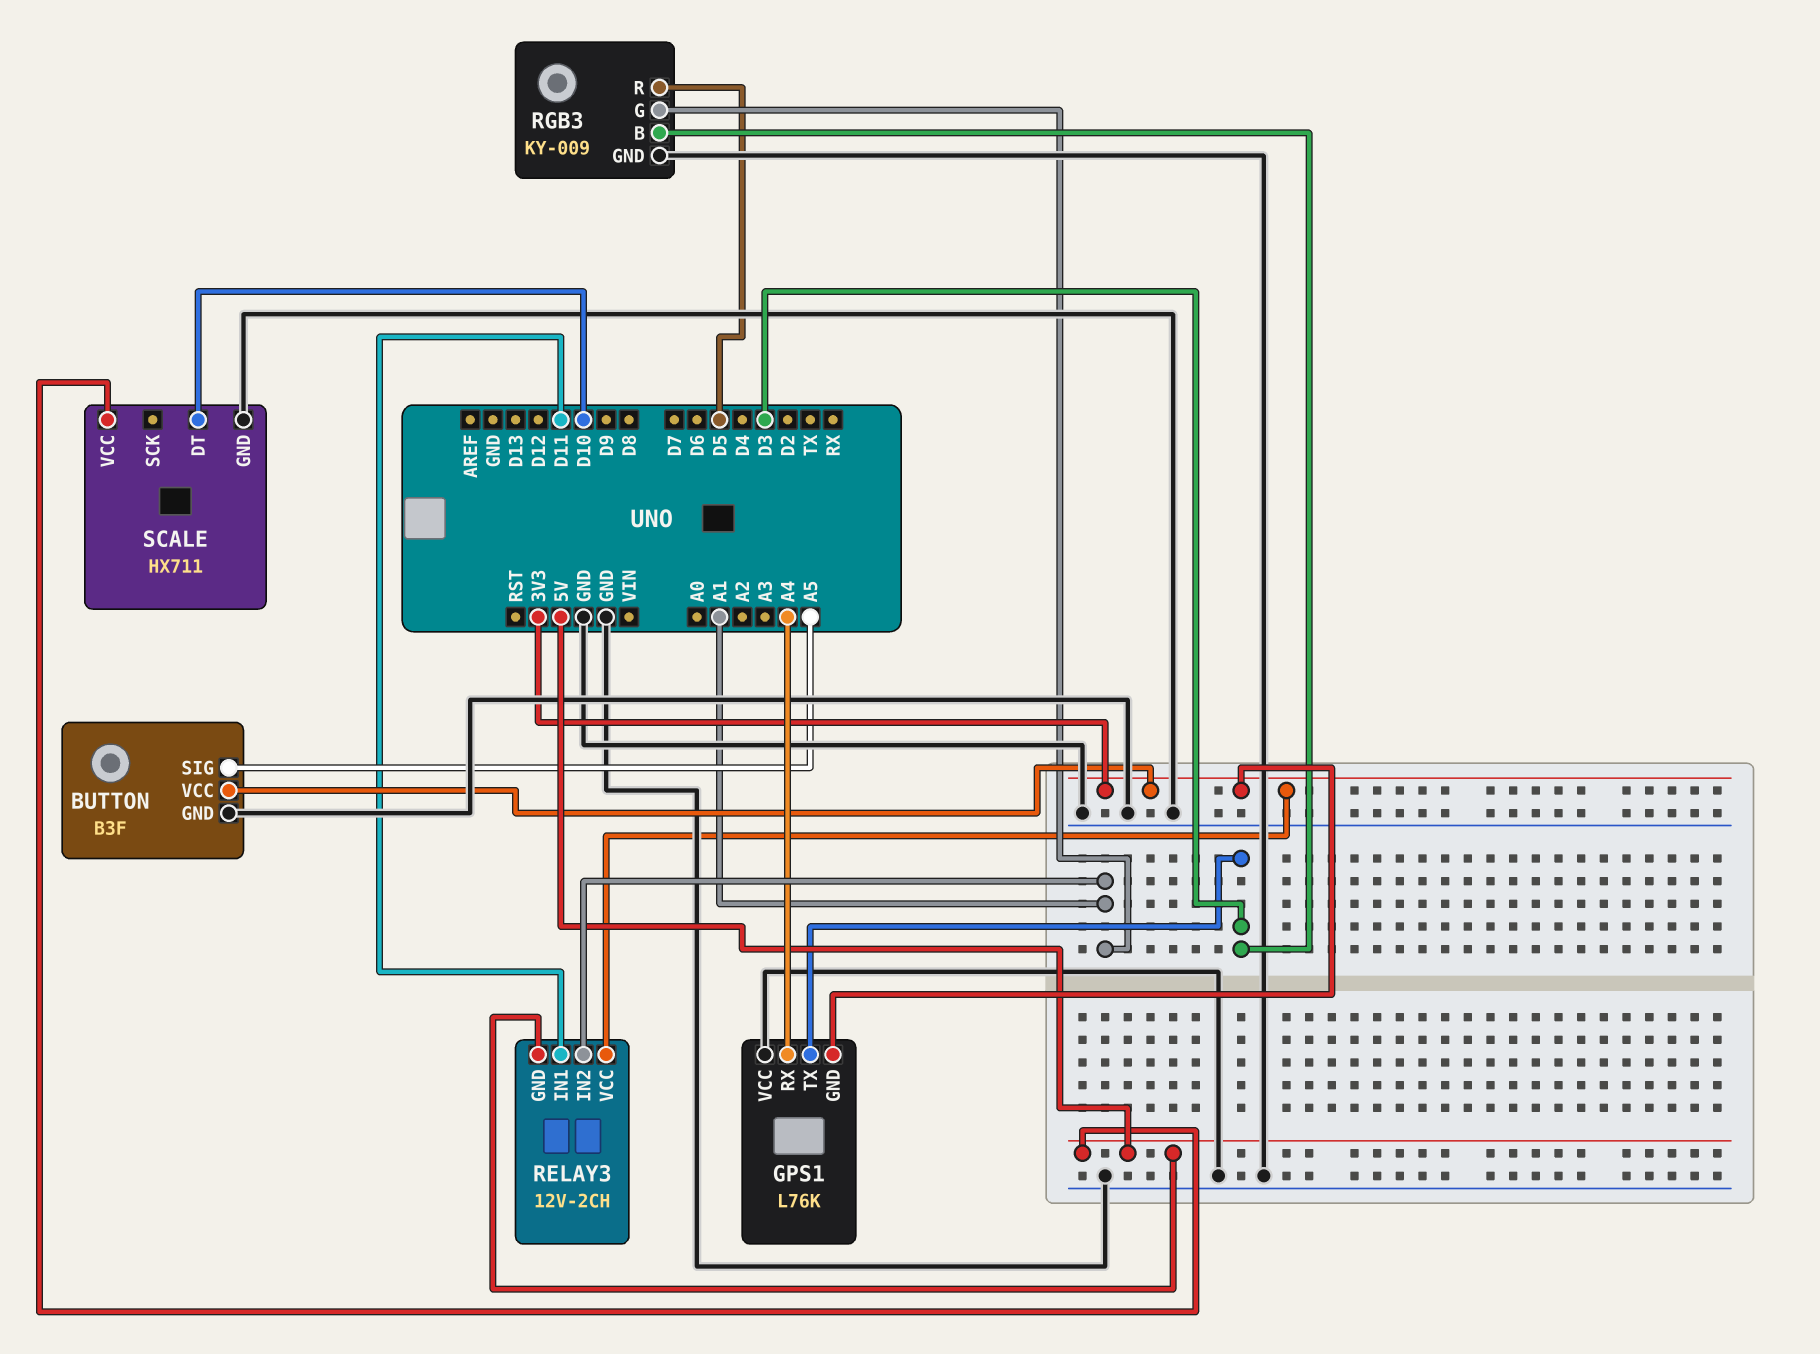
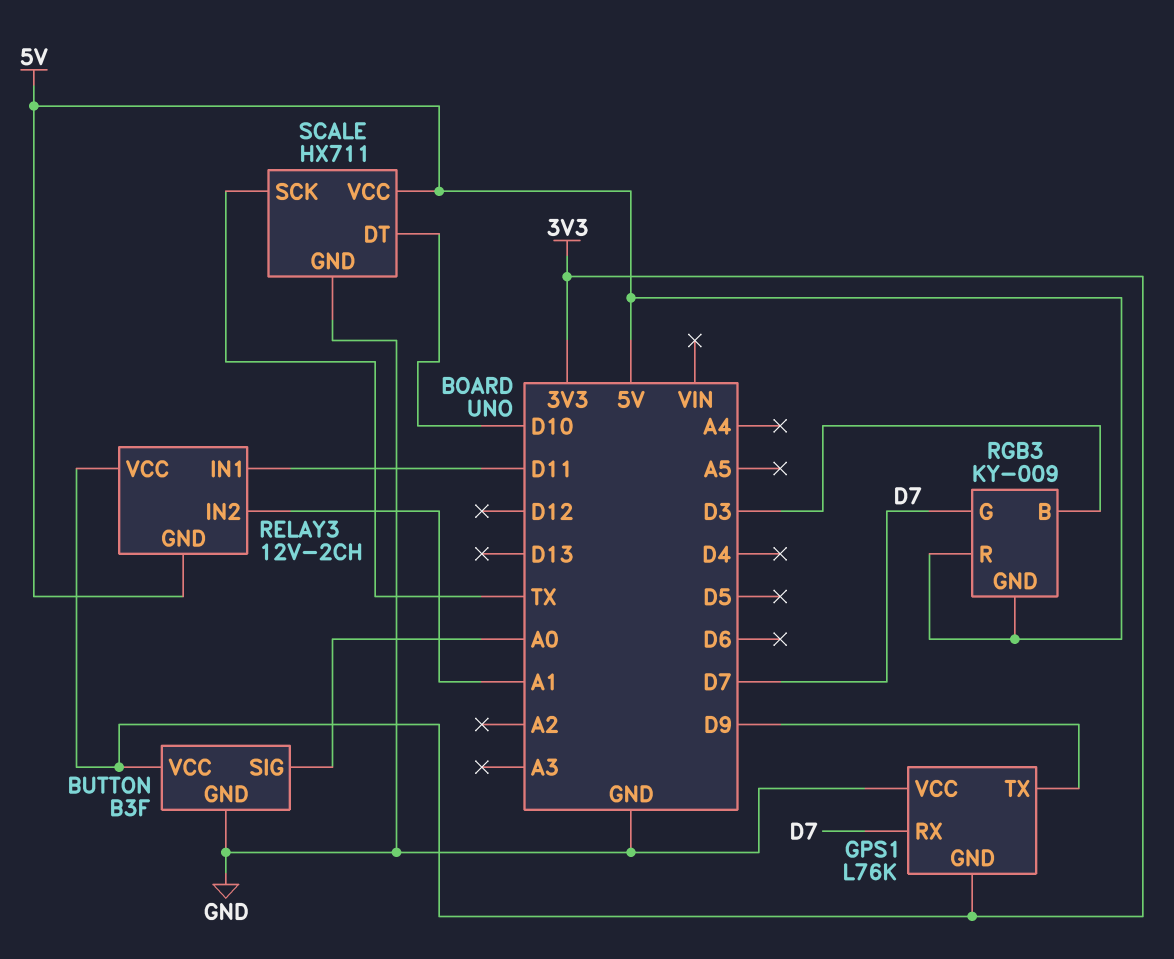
BUTTON pin SIG: A5 -> A0
GPS1 pin RX: A4 -> D7
GPS1 pin TX: D3 -> D9
RGB3 pin G: A1 -> D7
RGB3 pin GND: GND -> 5V
RGB3 pin R: D5 -> 5V
SCALE pin SCK: none -> TX

